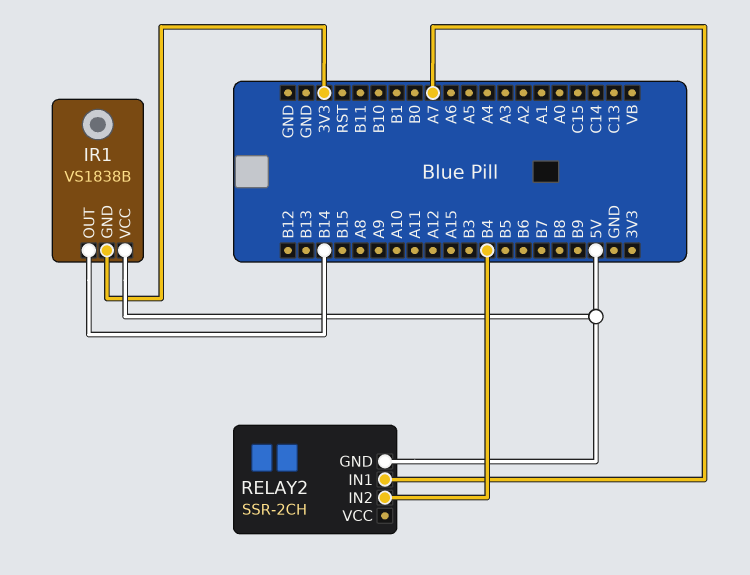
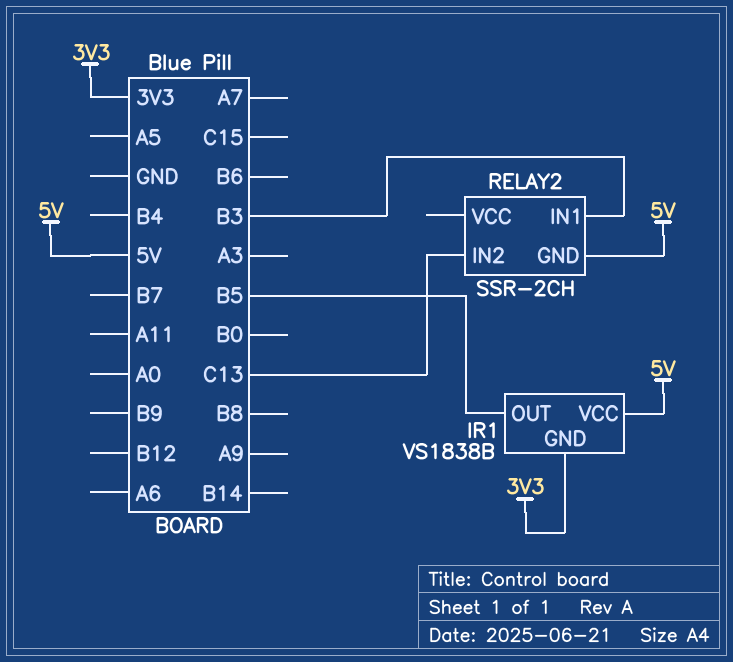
IR1 pin OUT: B14 -> B5
RELAY2 pin IN1: A7 -> B3
RELAY2 pin IN2: B4 -> C13

